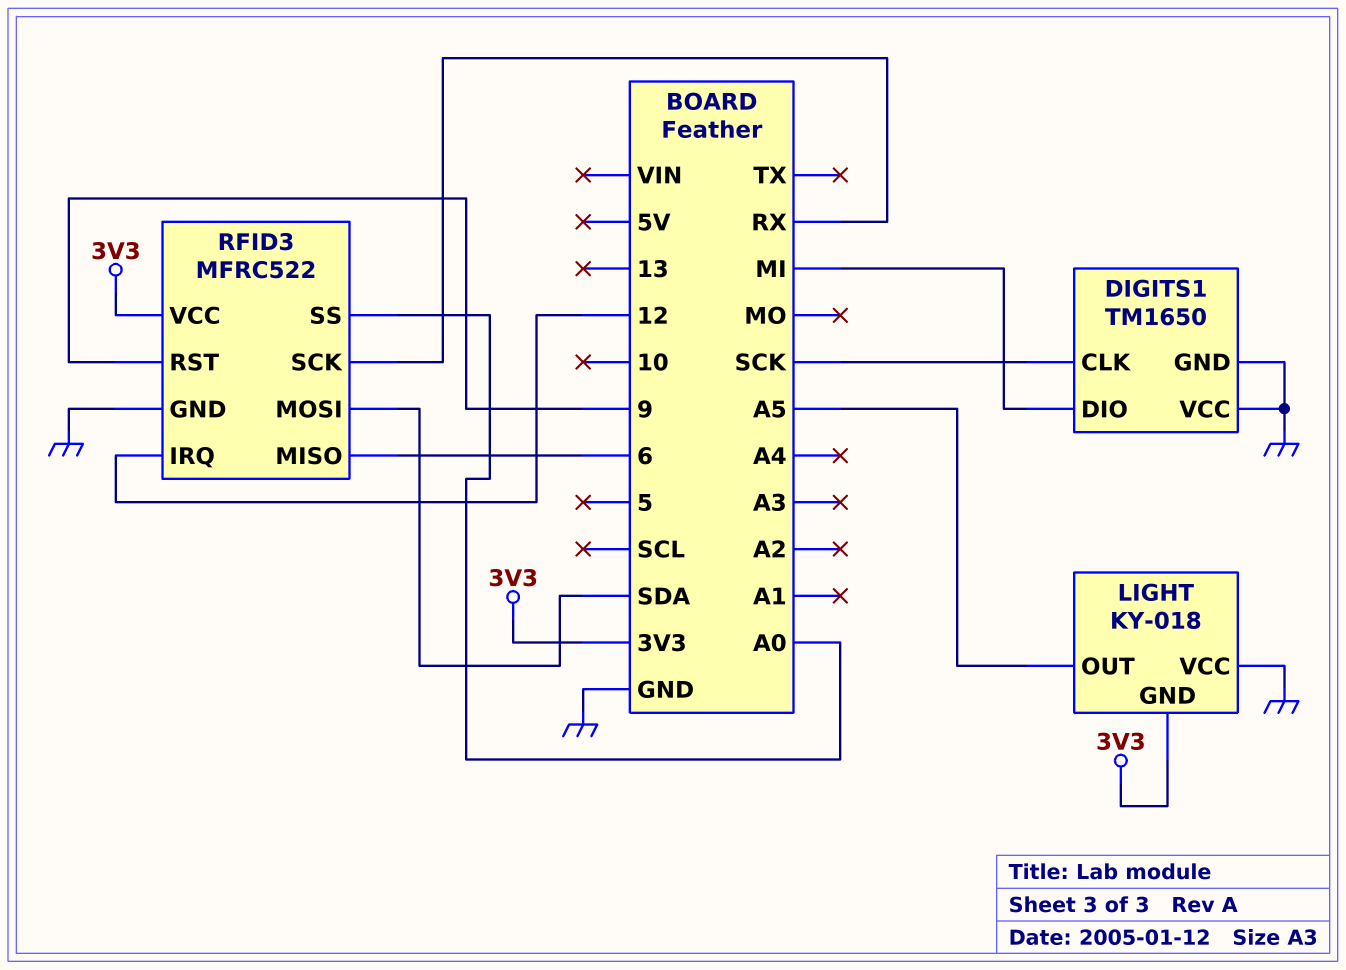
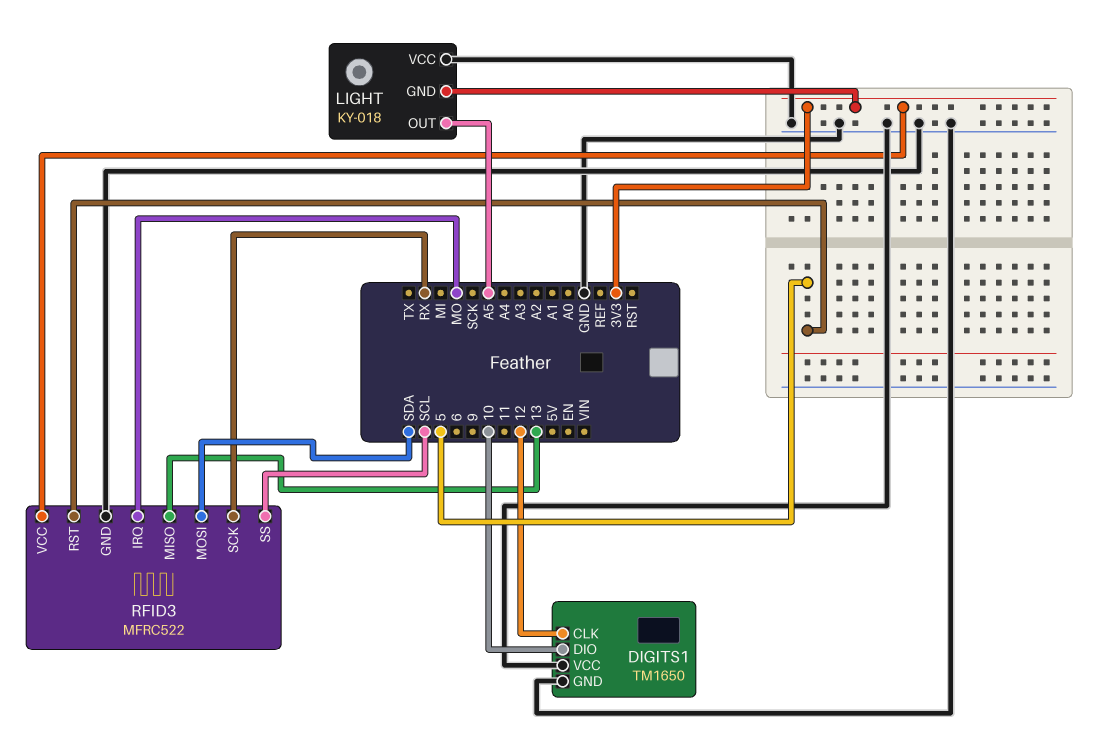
DIGITS1 pin CLK: SCK -> 12
DIGITS1 pin DIO: MI -> 10
RFID3 pin IRQ: 12 -> MO
RFID3 pin MISO: 6 -> 13
RFID3 pin RST: 9 -> 5
RFID3 pin SS: A0 -> SCL

